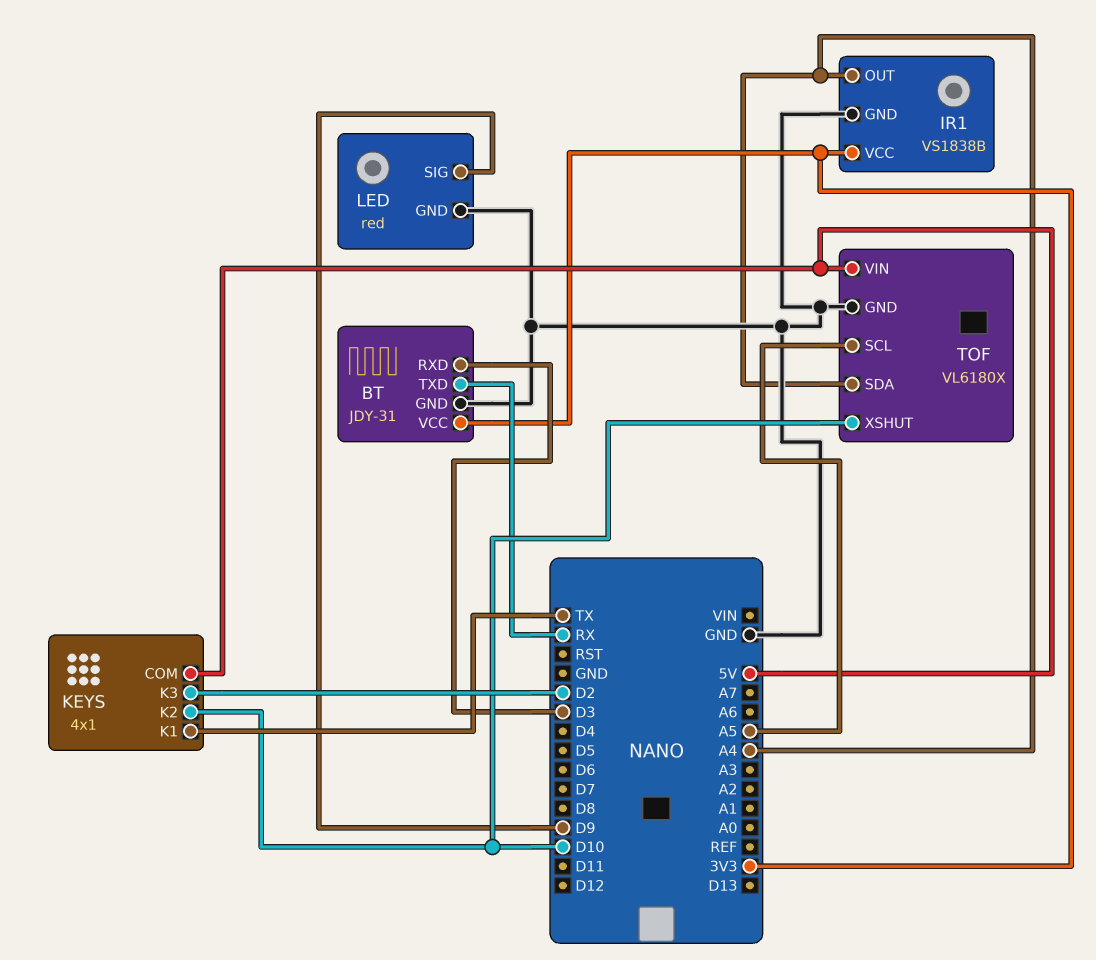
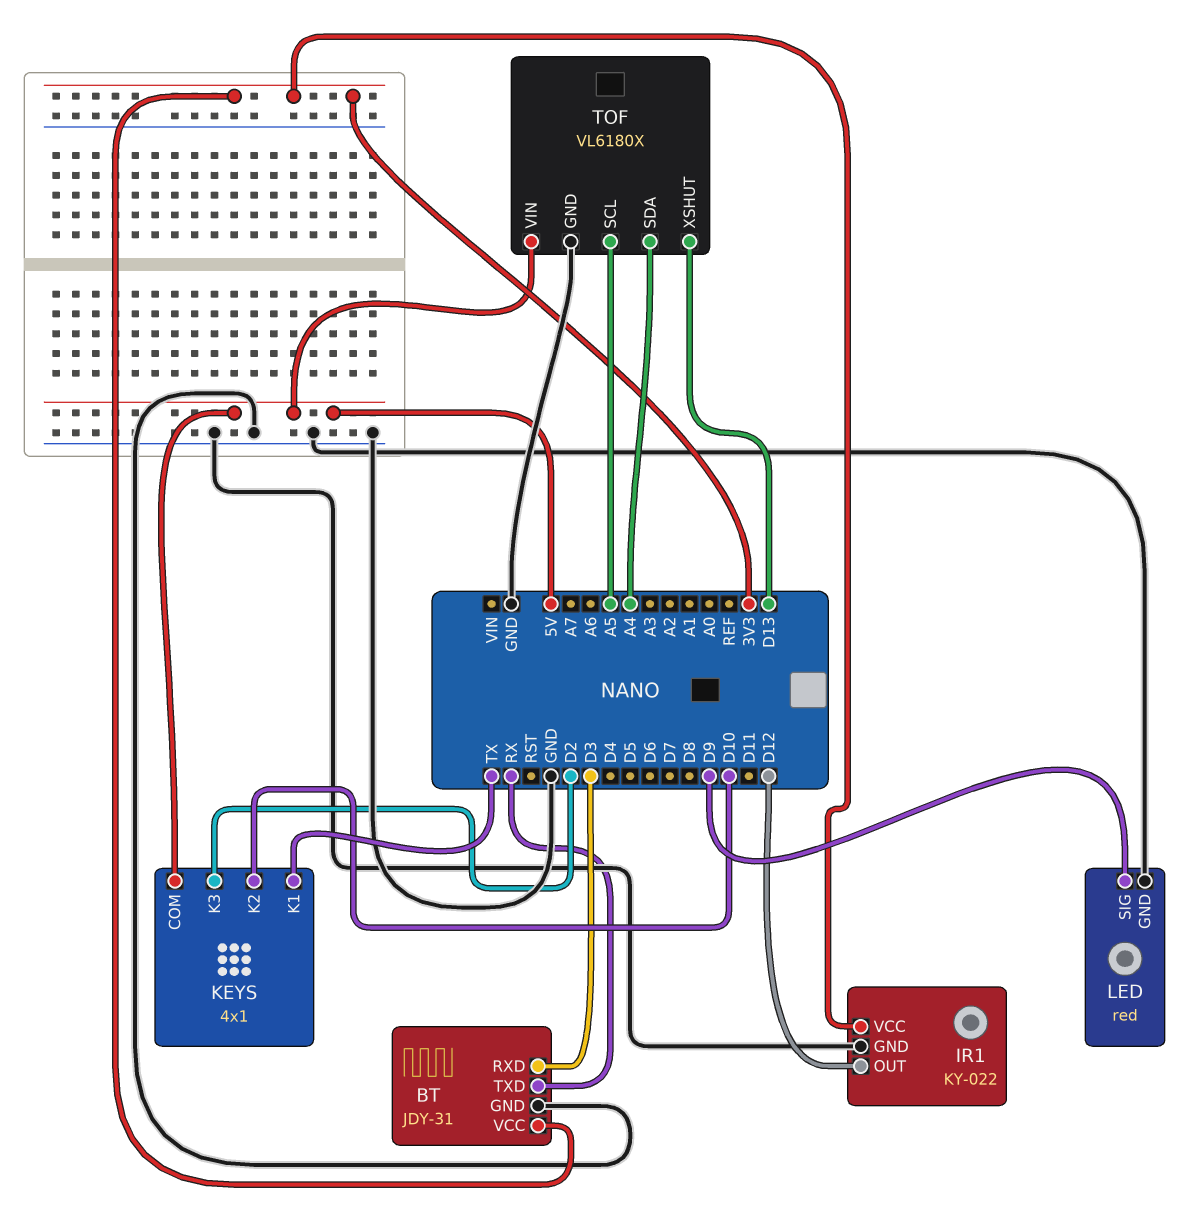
IR1: VS1838B -> KY-022
IR1 pin OUT: A4 -> D12
TOF pin XSHUT: D10 -> D13

